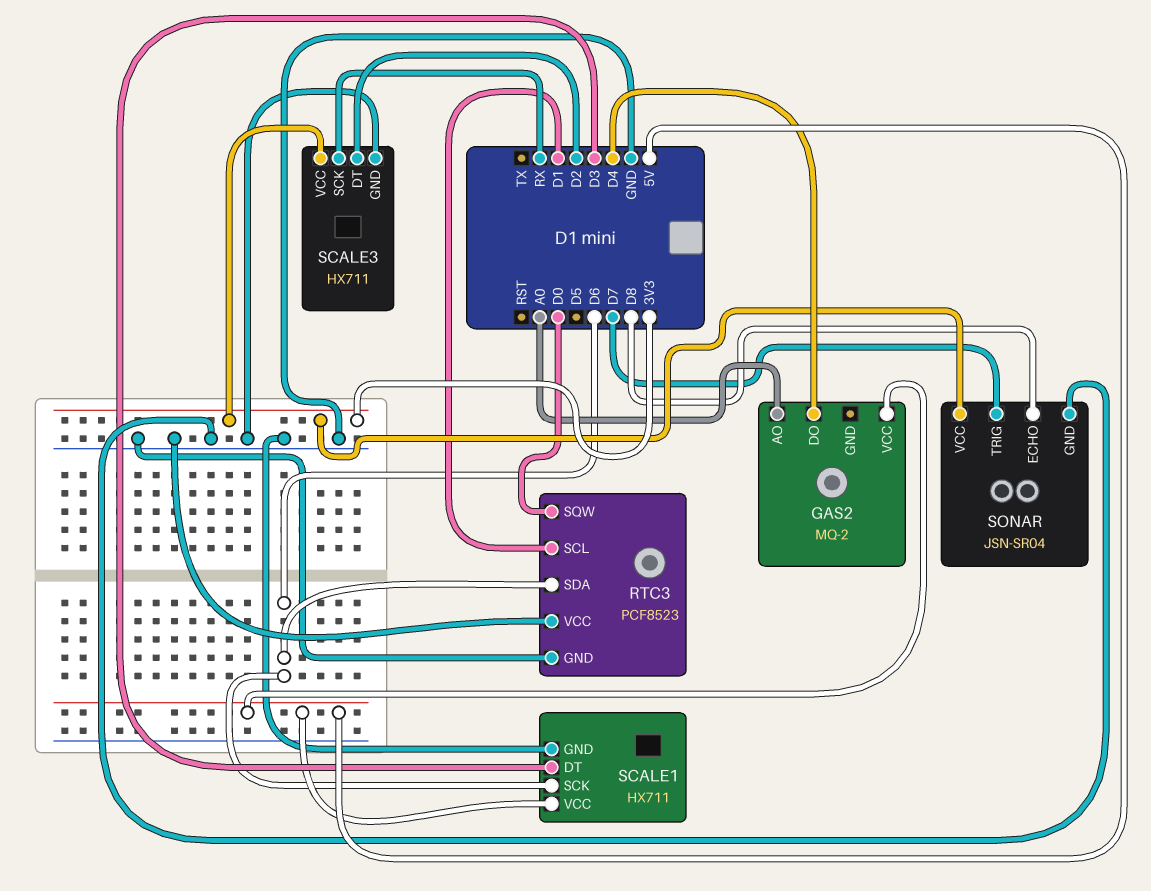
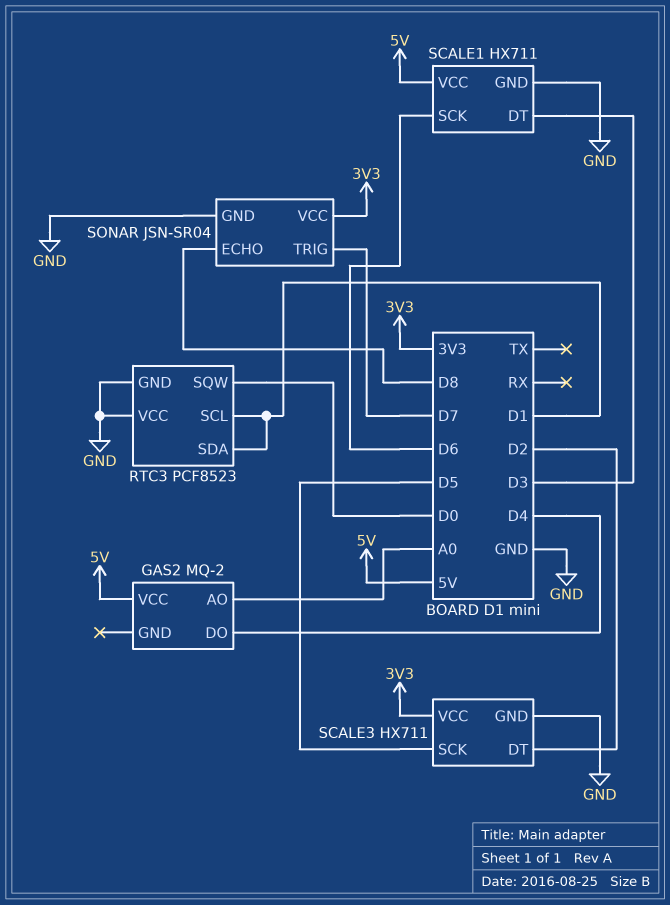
RTC3 pin SDA: D6 -> D1
SCALE3 pin SCK: RX -> D5

